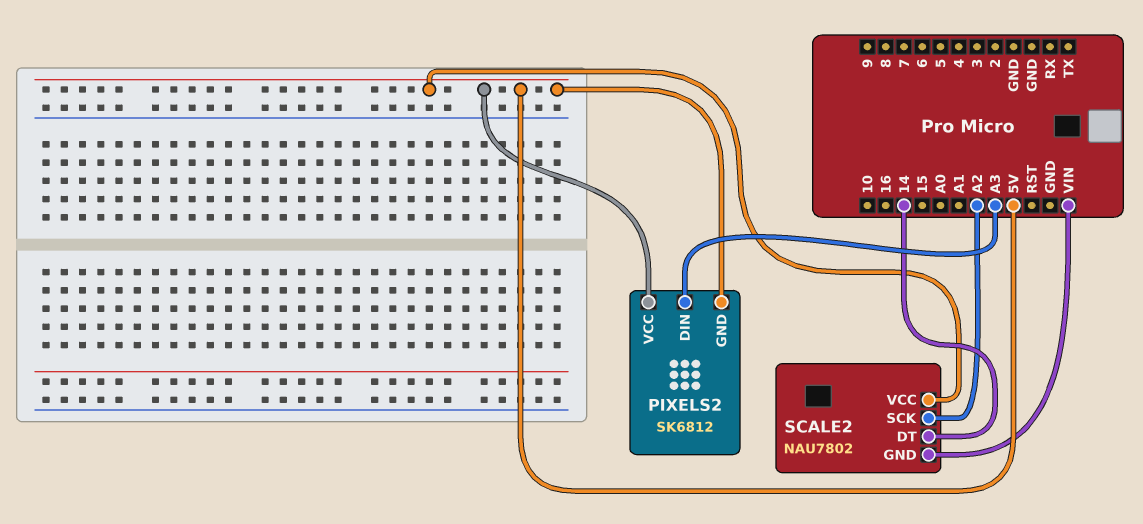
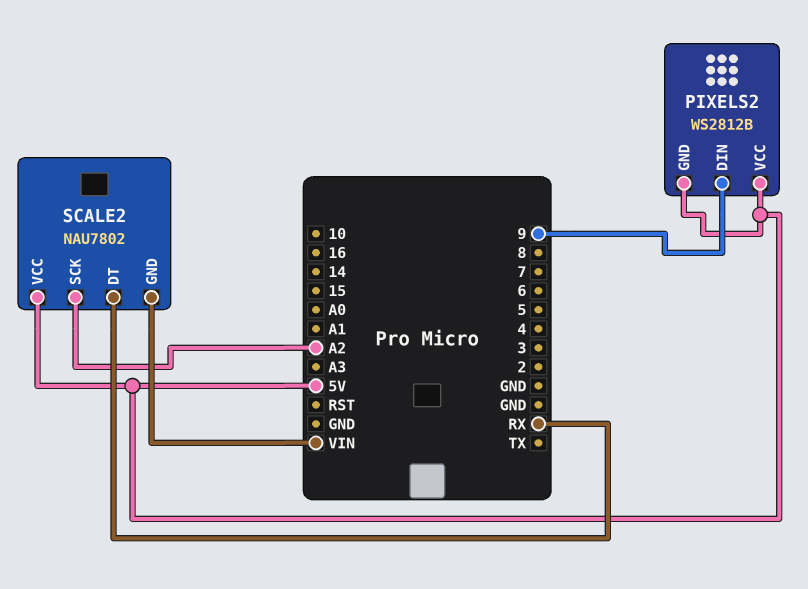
PIXELS2: SK6812 -> WS2812B
PIXELS2 pin DIN: A3 -> 9
SCALE2 pin DT: 14 -> RX

